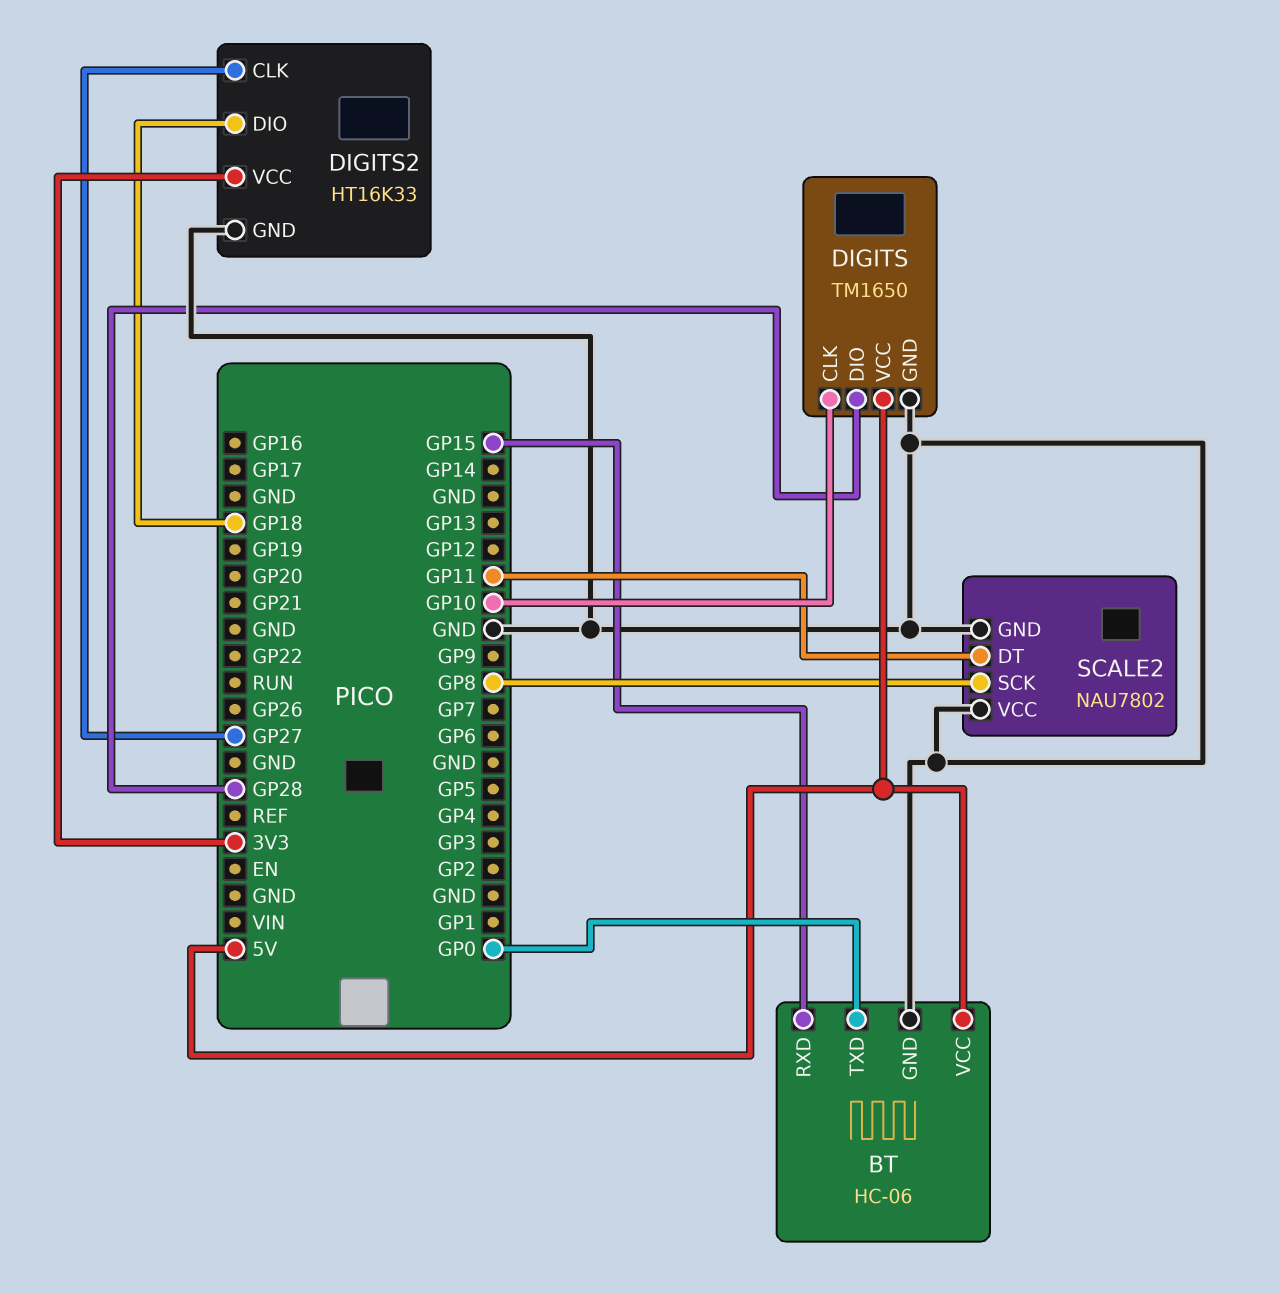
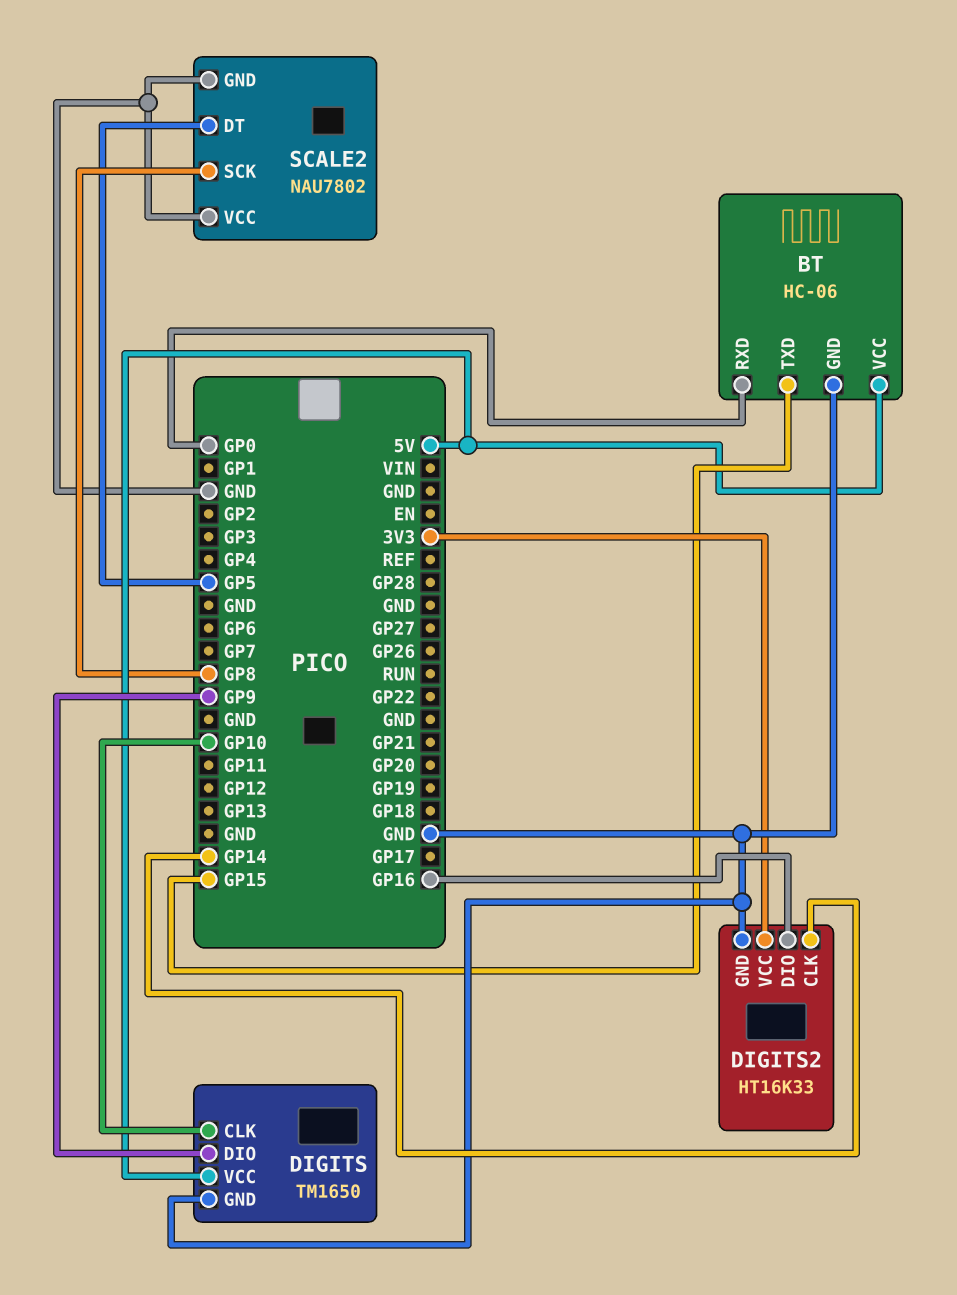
BT pin RXD: GP15 -> GP0
BT pin TXD: GP0 -> GP15
DIGITS pin DIO: GP28 -> GP9
DIGITS2 pin CLK: GP27 -> GP14
DIGITS2 pin DIO: GP18 -> GP16
SCALE2 pin DT: GP11 -> GP5

